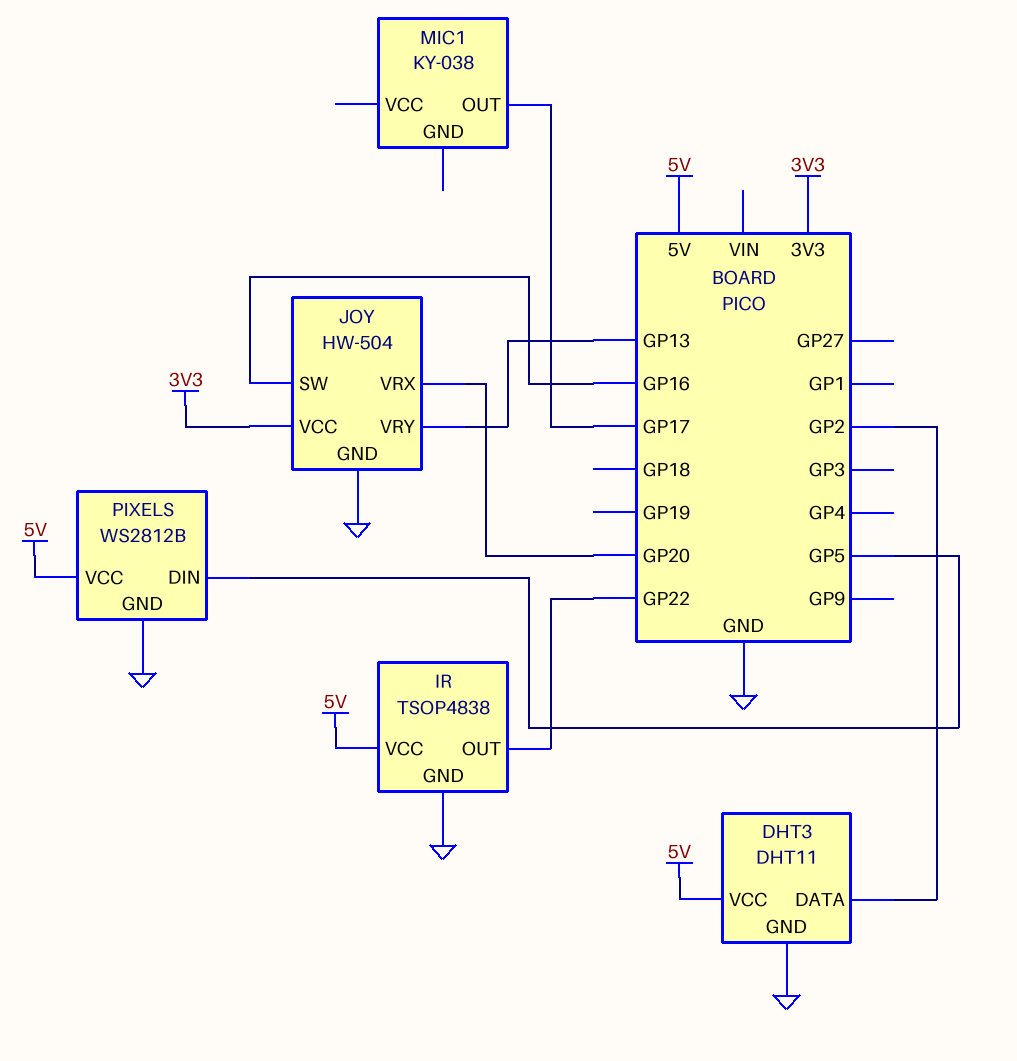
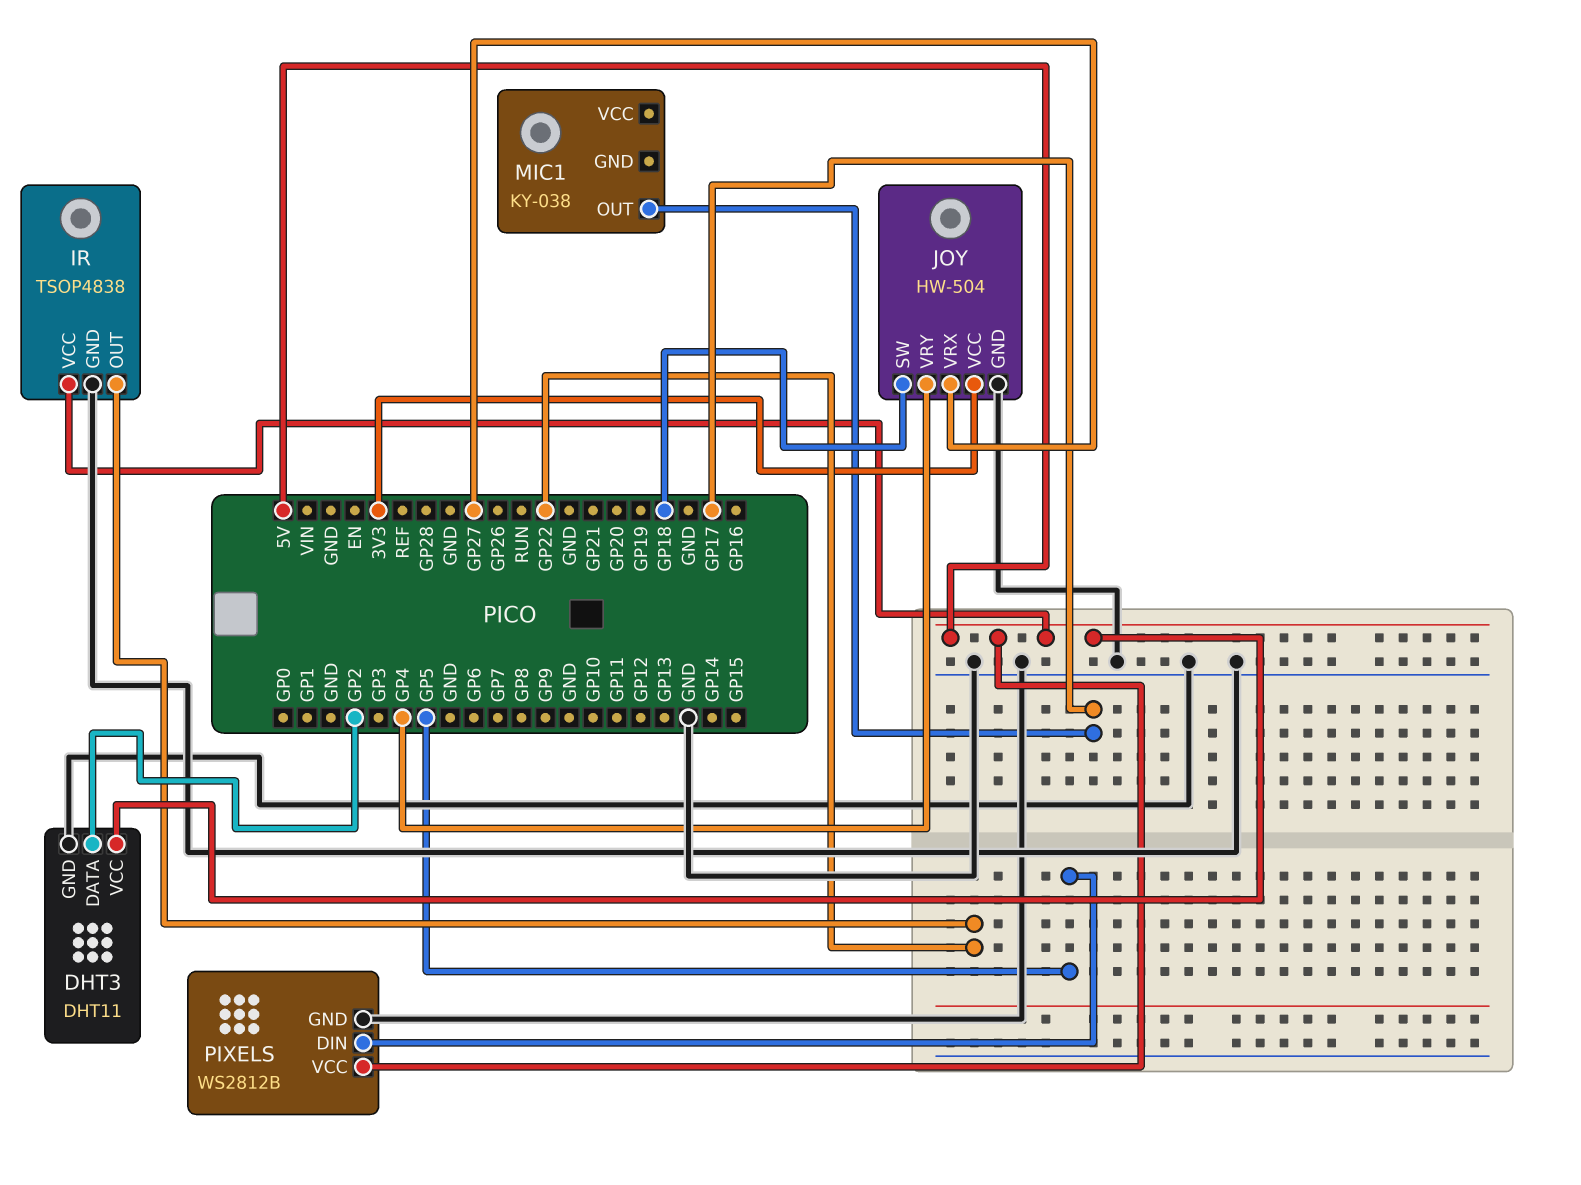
JOY pin SW: GP16 -> GP18
JOY pin VRX: GP20 -> GP27
JOY pin VRY: GP13 -> GP4

